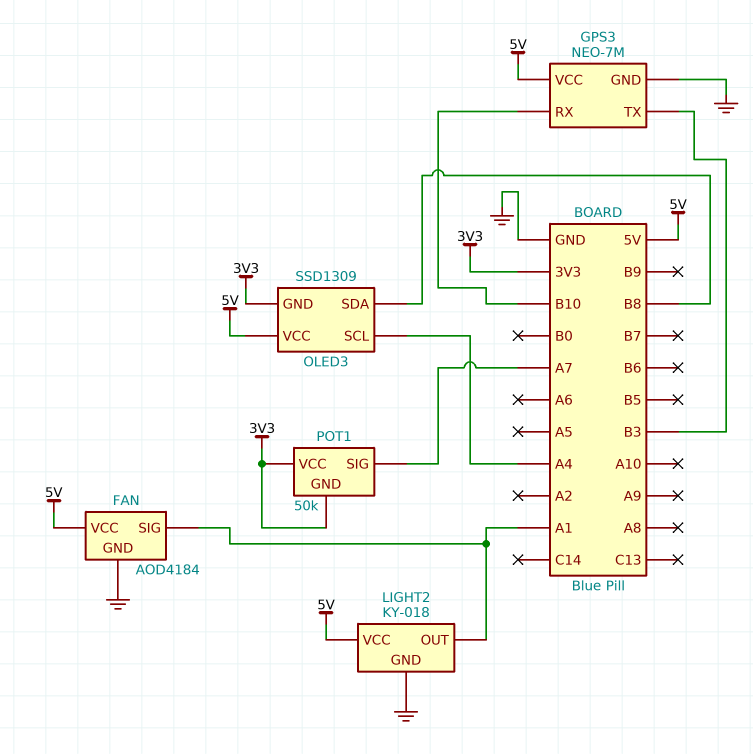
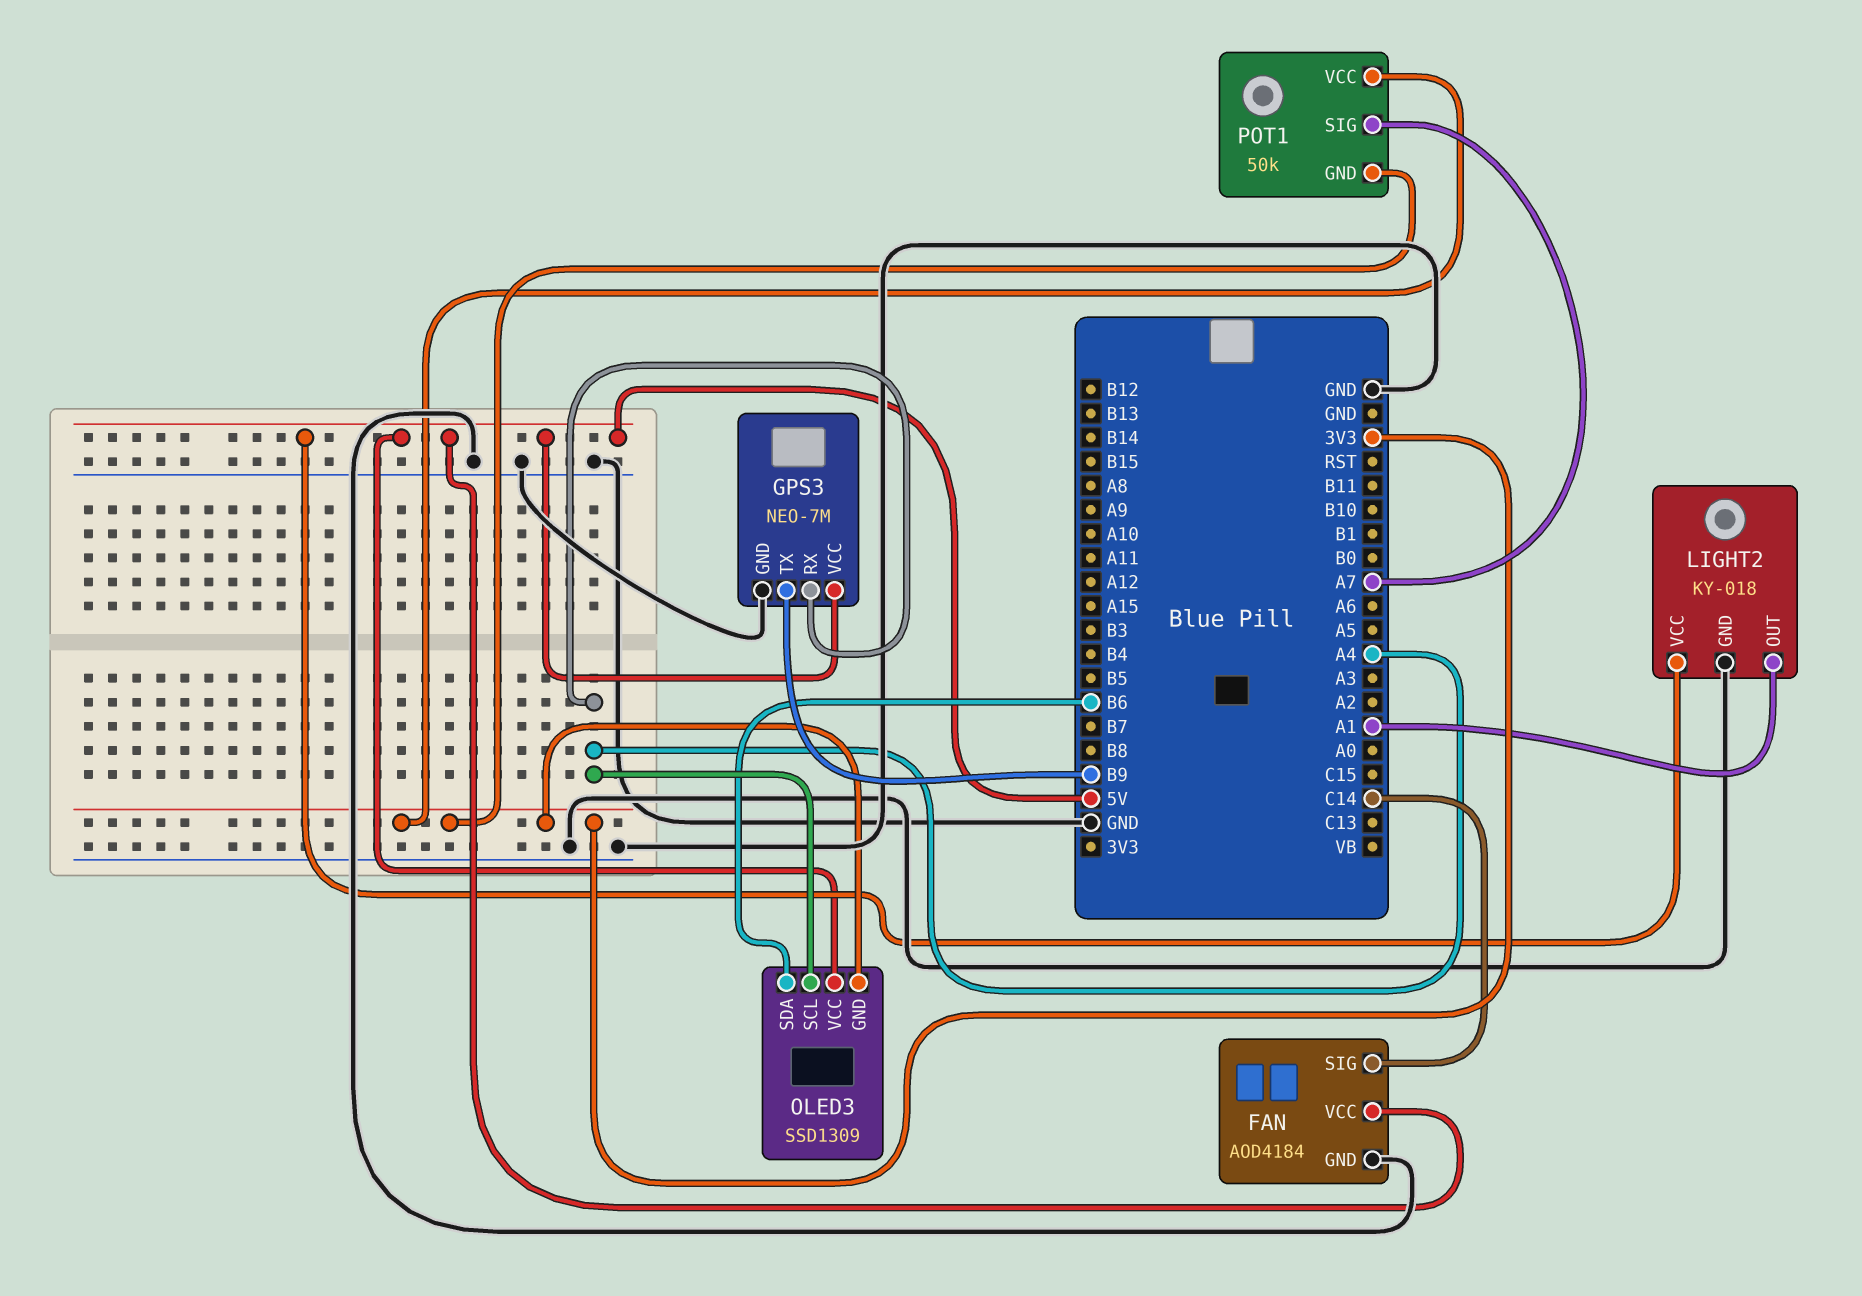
FAN pin SIG: A1 -> C14
GPS3 pin RX: B10 -> A4
GPS3 pin TX: B3 -> B9
OLED3 pin SDA: B8 -> B6

